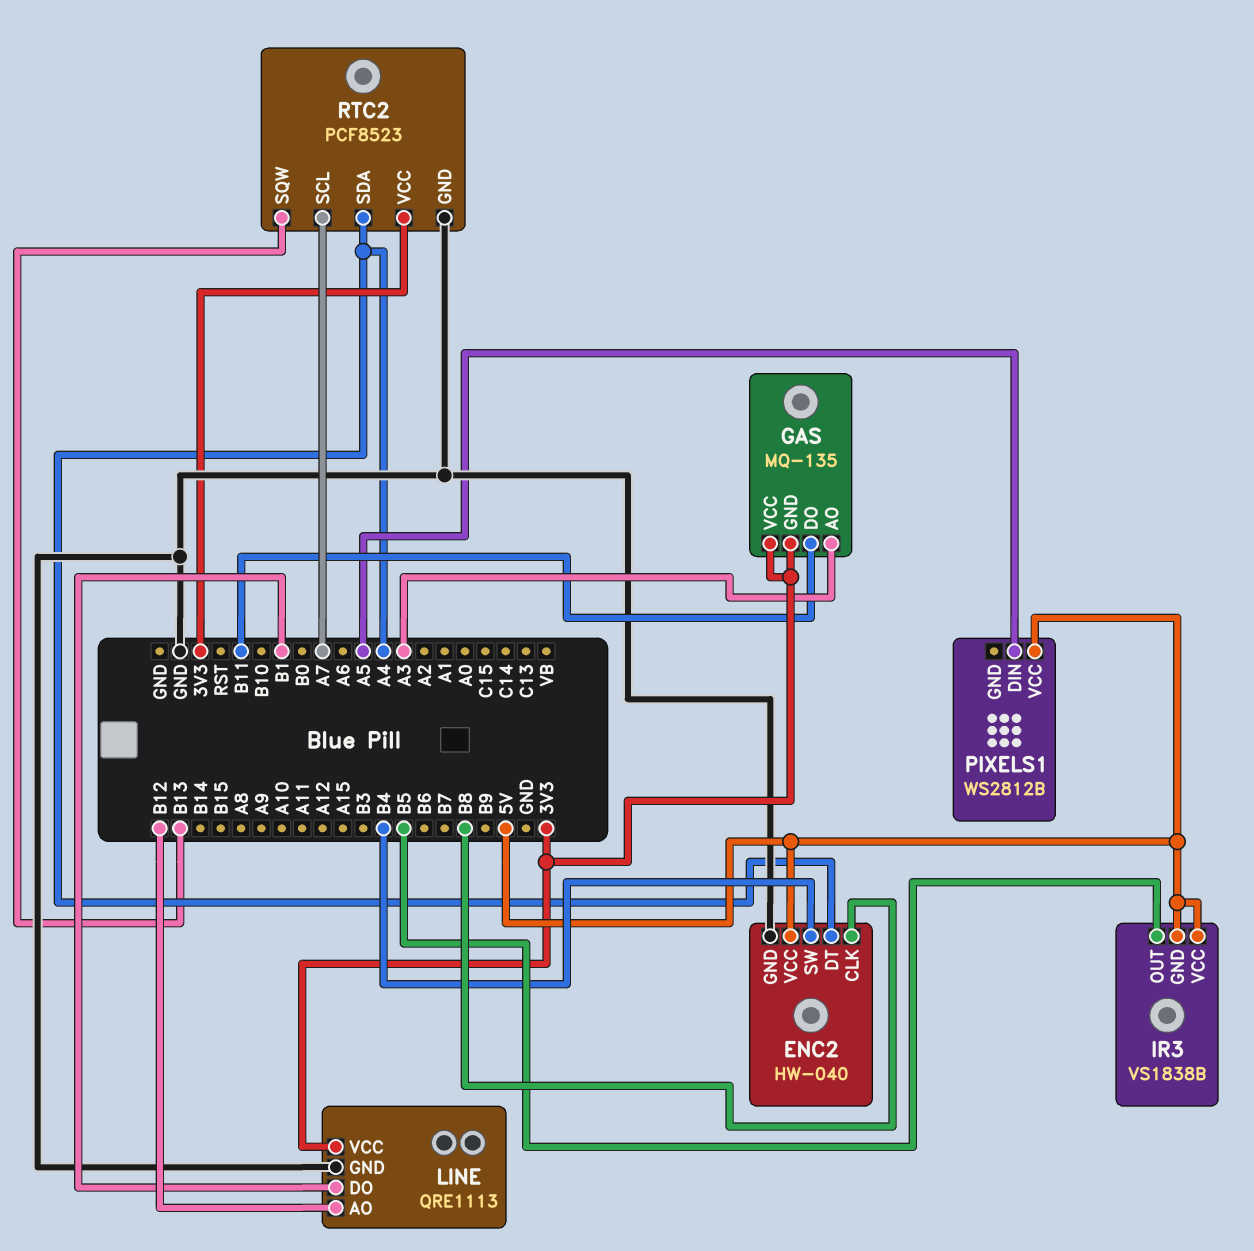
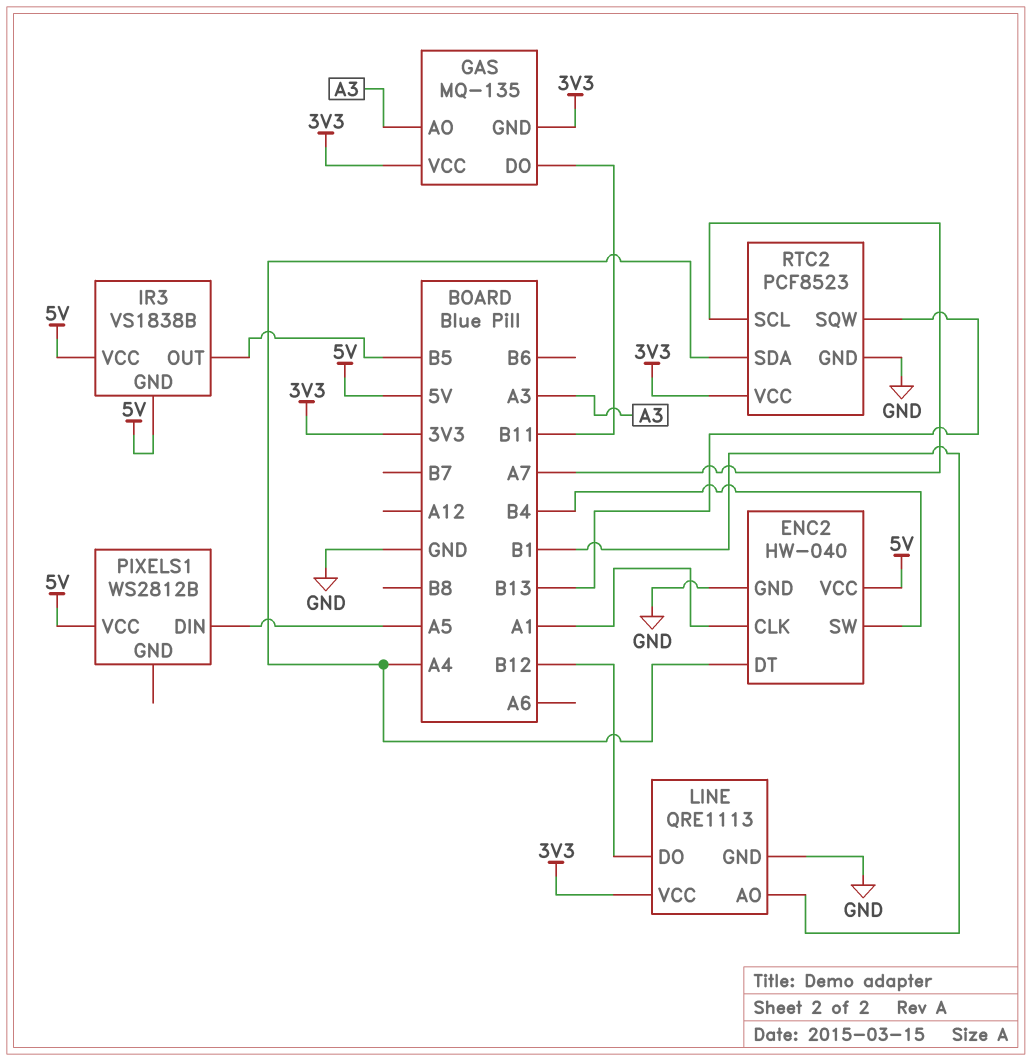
ENC2 pin CLK: B8 -> A1
LINE pin AO: B12 -> B1
LINE pin DO: B1 -> B12

